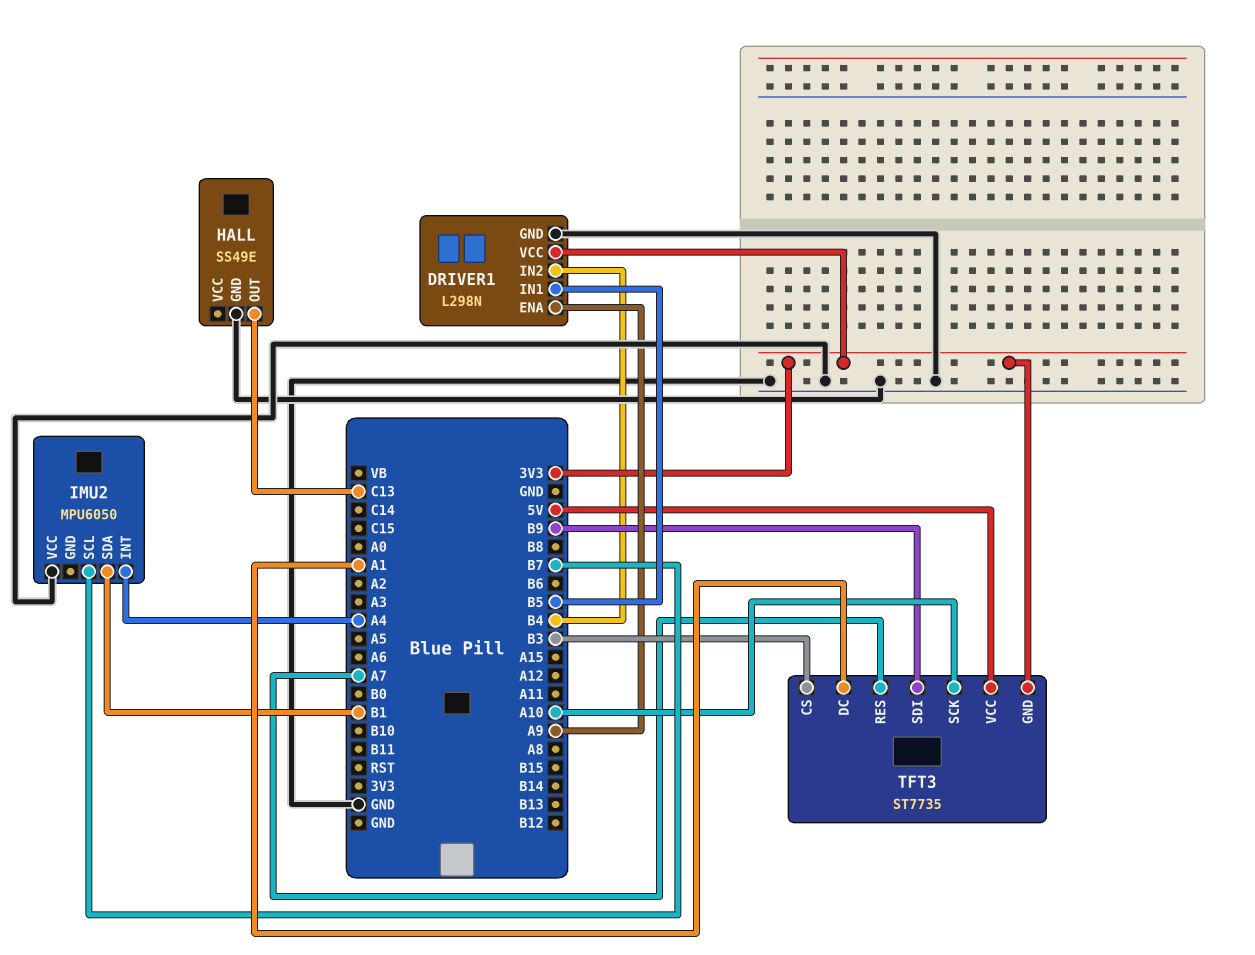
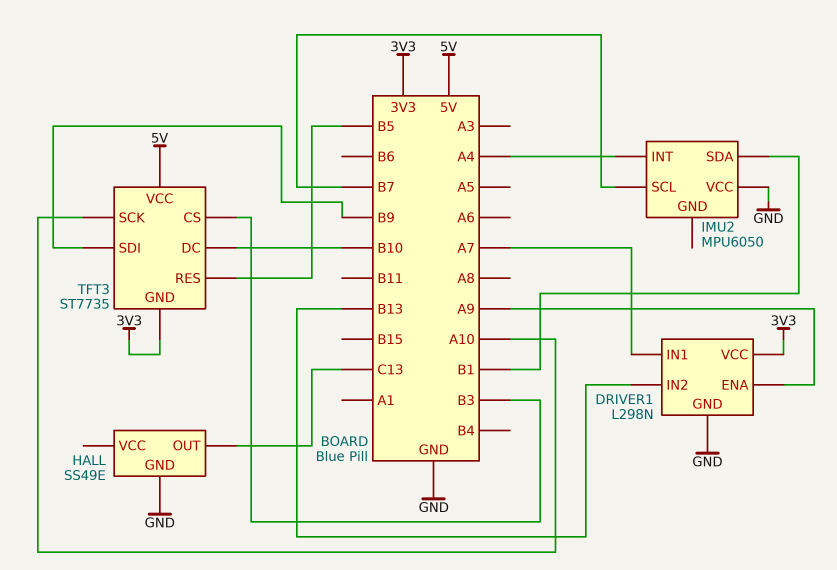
DRIVER1 pin IN1: B5 -> A7
DRIVER1 pin IN2: B4 -> B13
TFT3 pin DC: A1 -> B10
TFT3 pin RES: A7 -> B5

